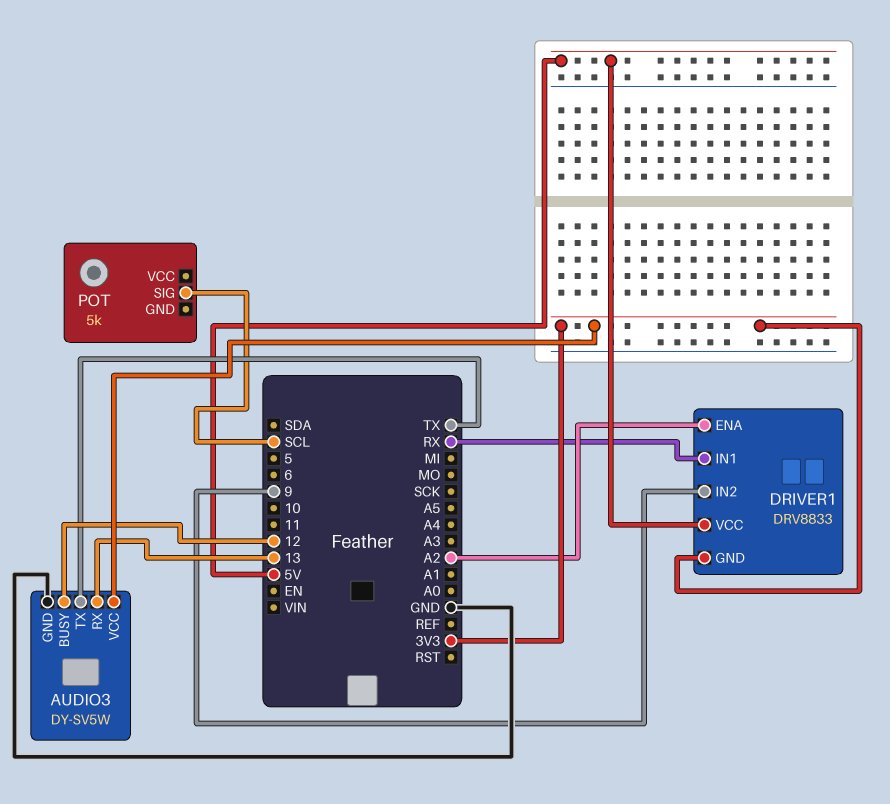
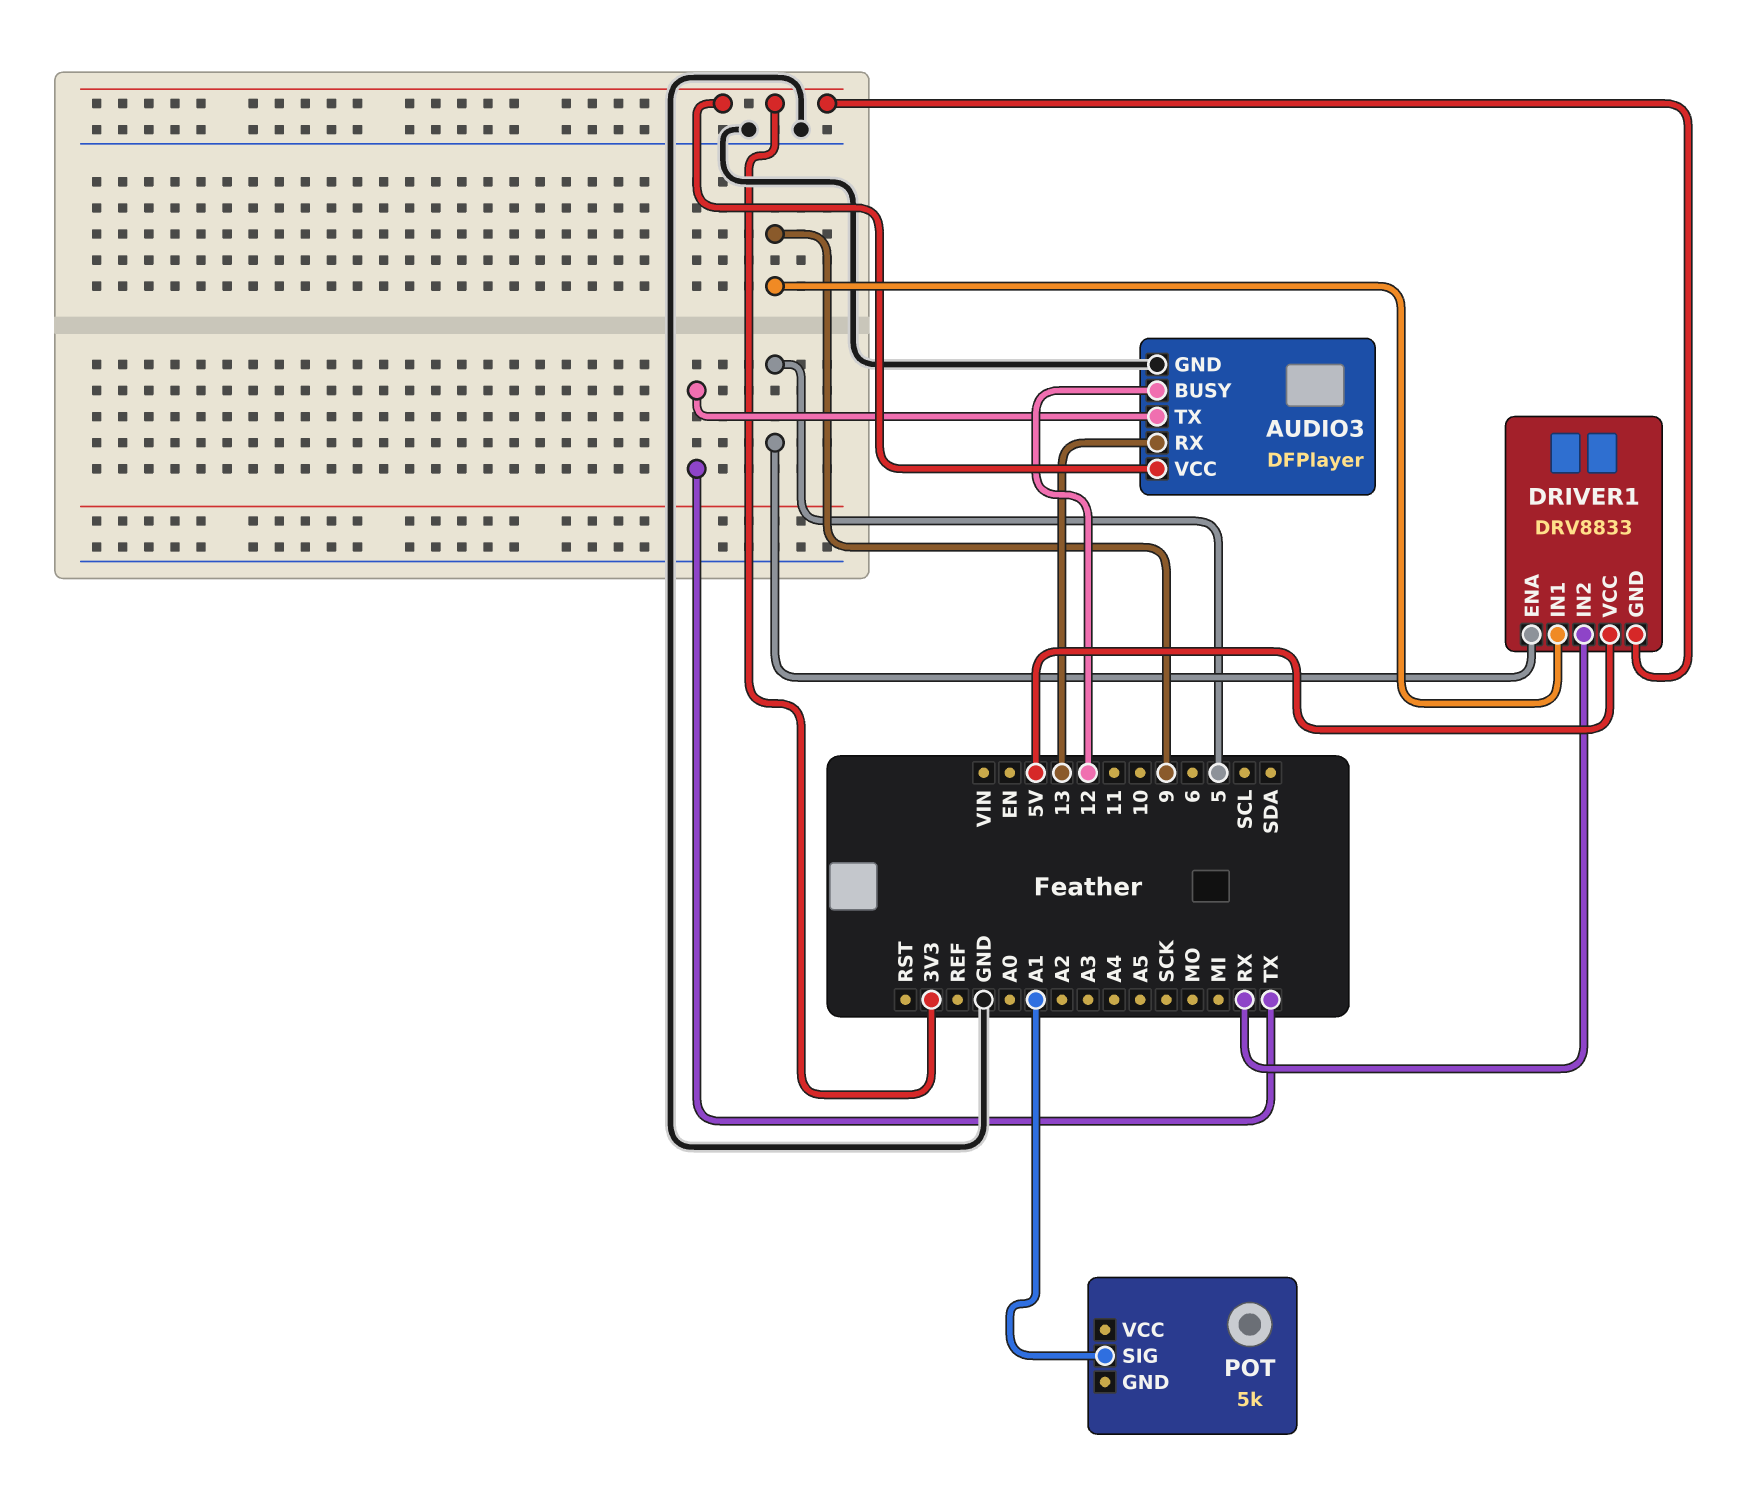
AUDIO3: DY-SV5W -> DFPlayer
DRIVER1 pin ENA: A2 -> 5
DRIVER1 pin IN1: RX -> 9
DRIVER1 pin IN2: 9 -> RX
POT pin SIG: SCL -> A1

